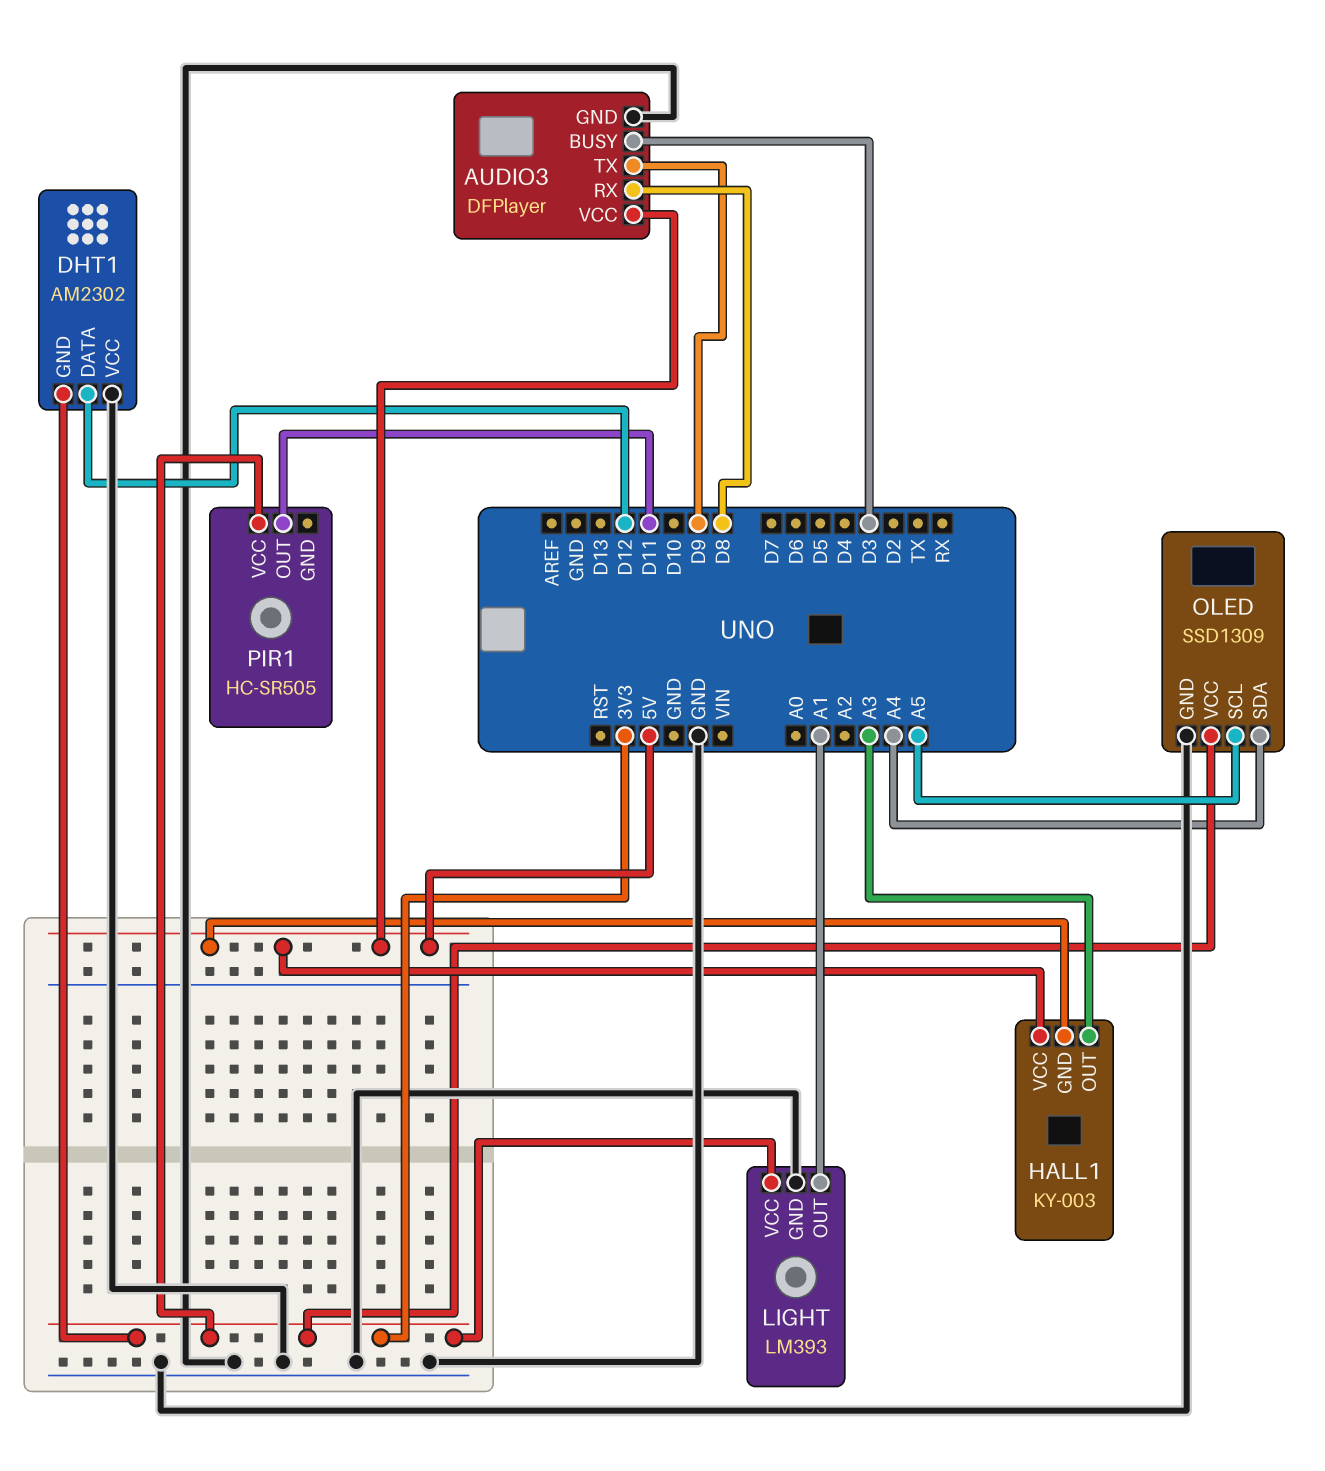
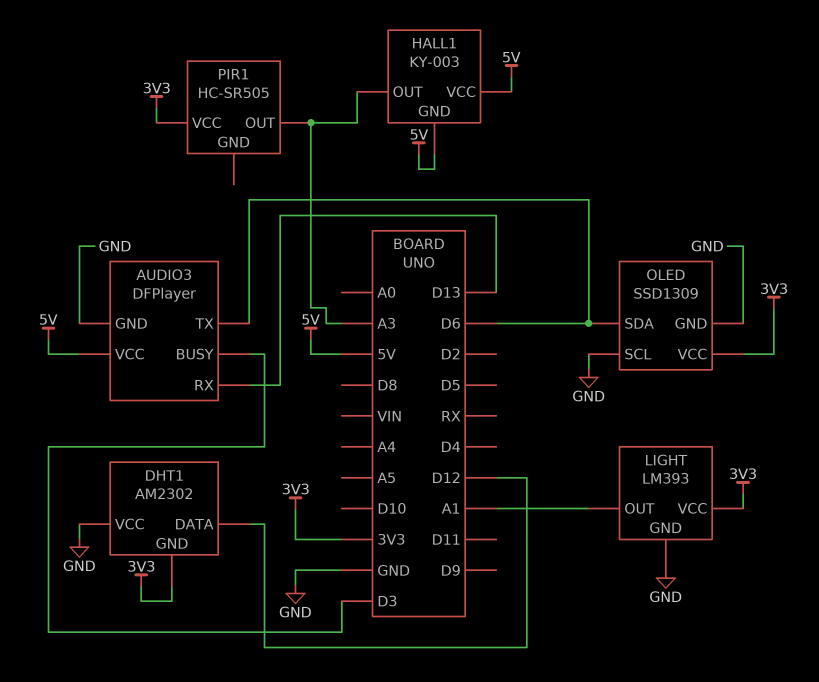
AUDIO3 pin RX: D8 -> D13
AUDIO3 pin TX: D9 -> D6
OLED pin SCL: A5 -> GND
OLED pin SDA: A4 -> D6
PIR1 pin OUT: D11 -> A3

